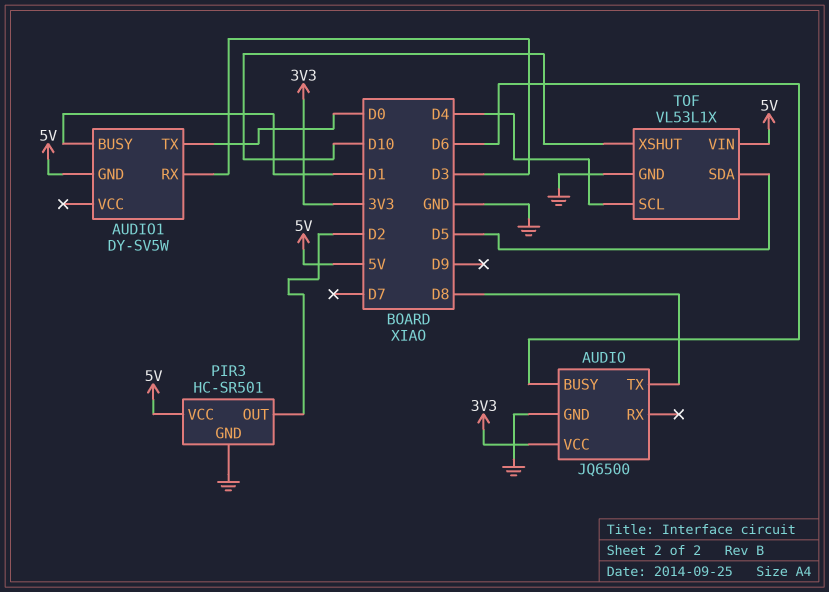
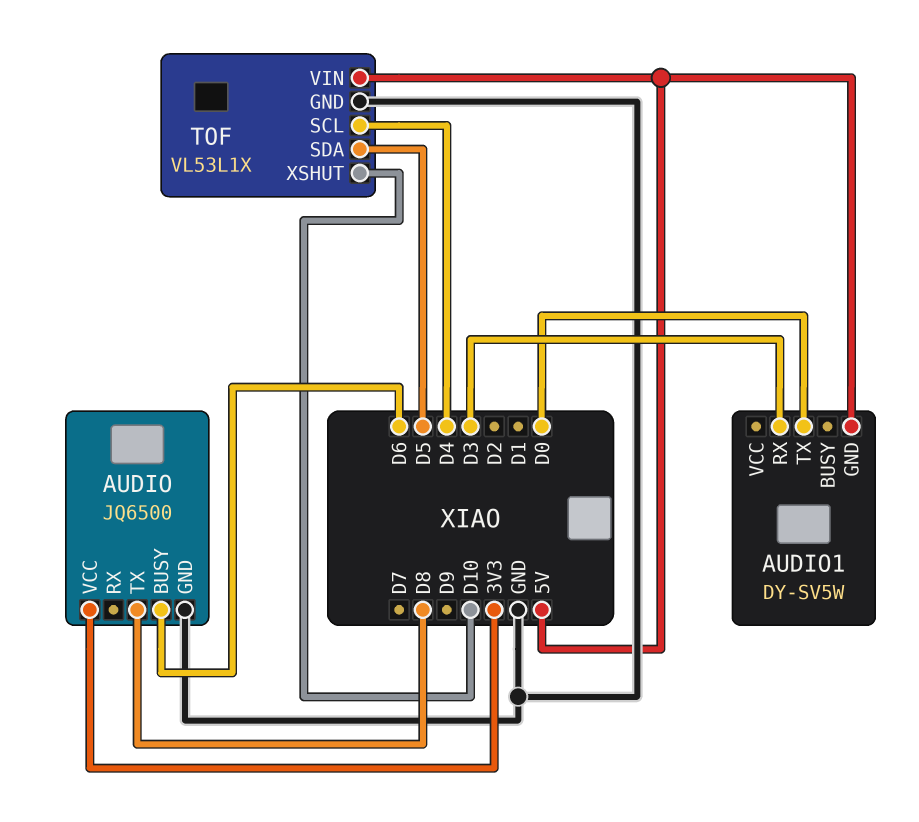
AUDIO1 pin BUSY: D1 -> none
PIR3: HC-SR501 -> none
PIR3 pin GND: GND -> none
PIR3 pin OUT: D2 -> none
PIR3 pin VCC: 5V -> none

